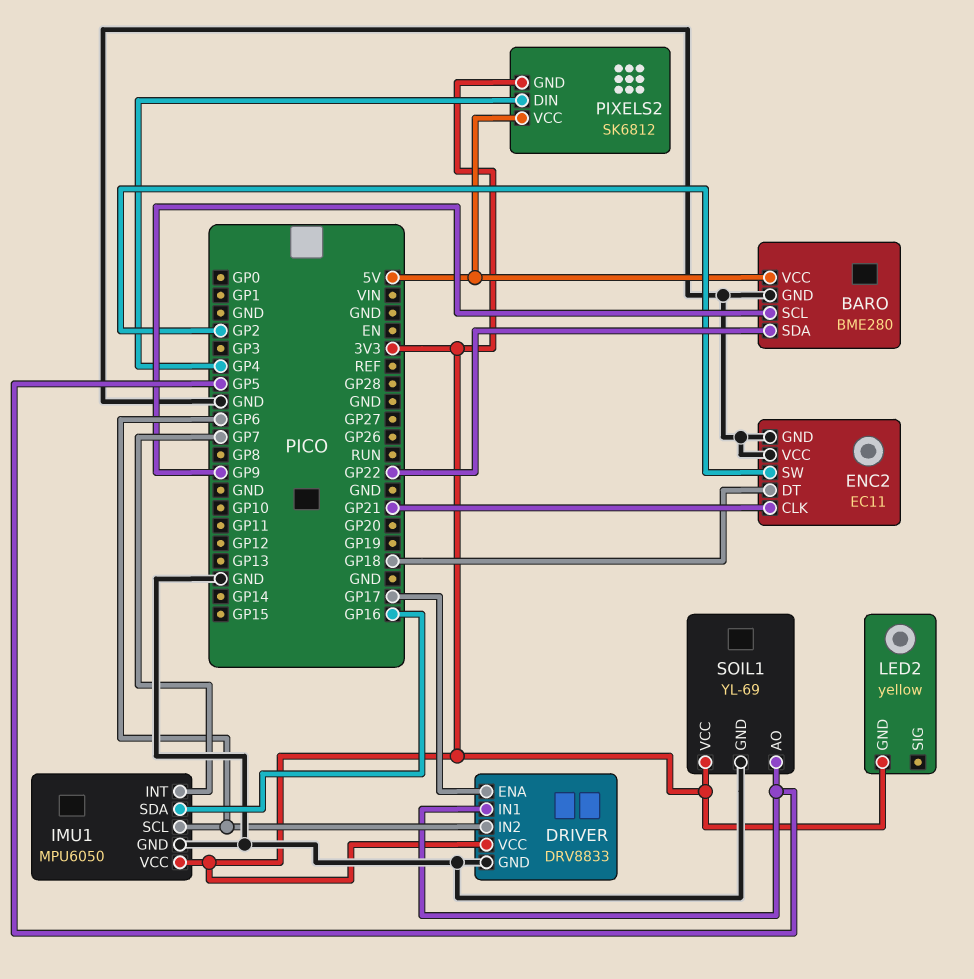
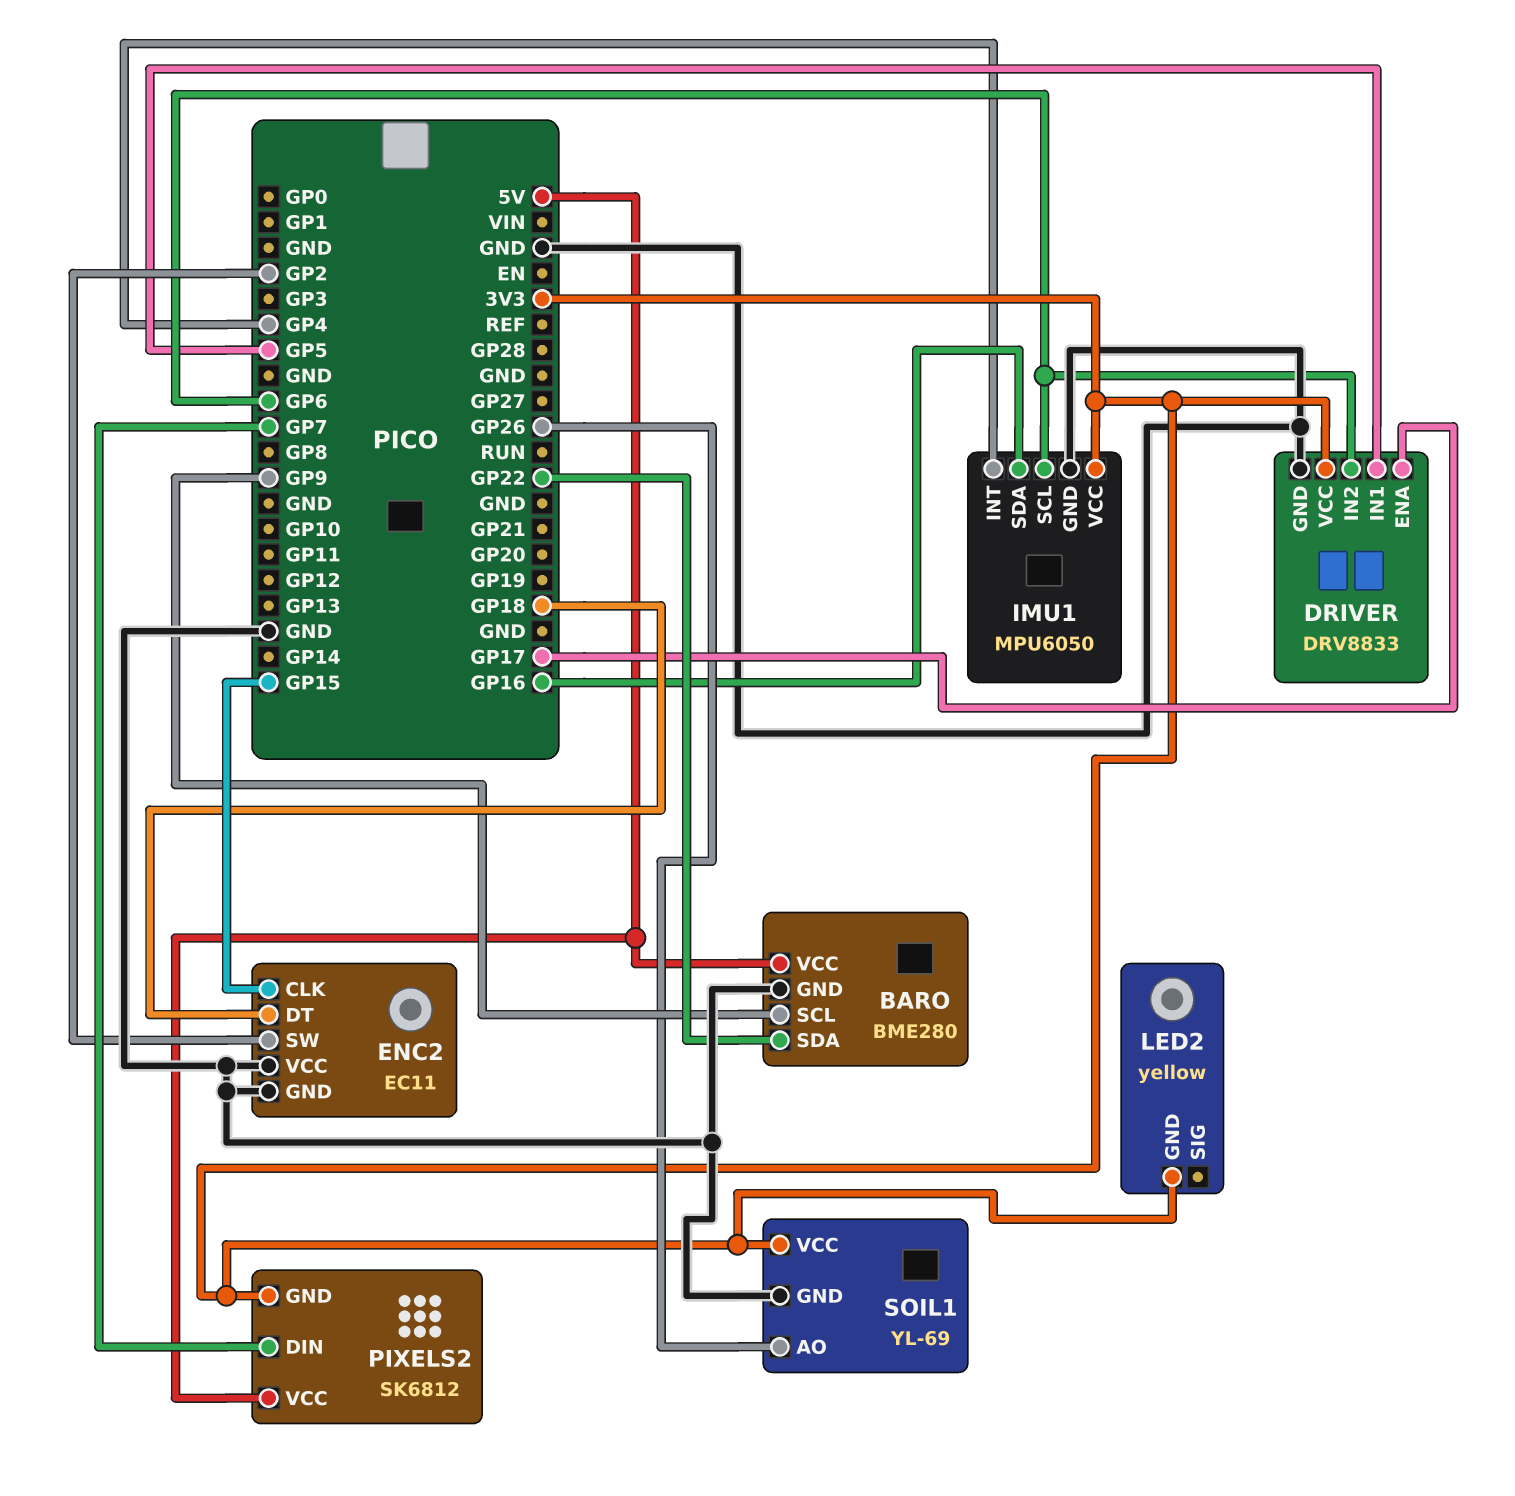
ENC2 pin CLK: GP21 -> GP15
IMU1 pin INT: GP7 -> GP4
PIXELS2 pin DIN: GP4 -> GP7
SOIL1 pin AO: GP5 -> GP26

